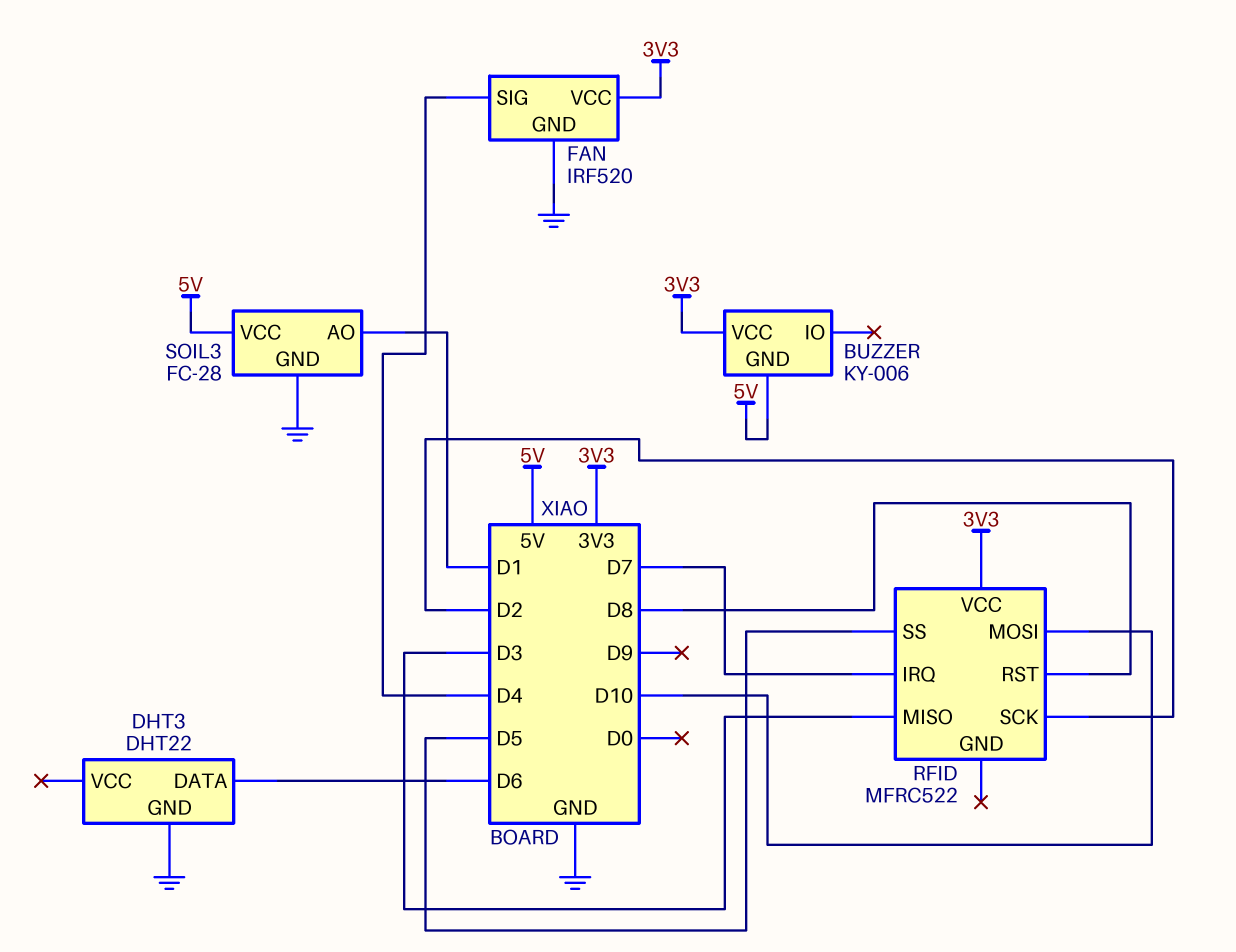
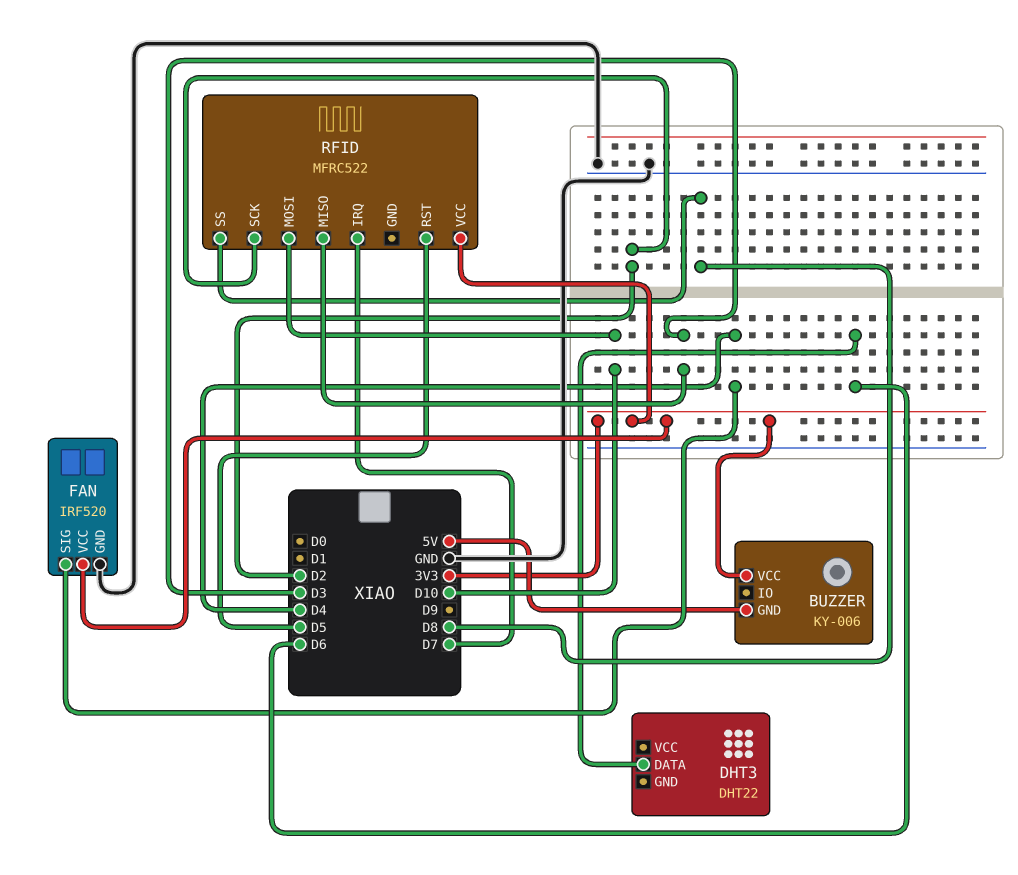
DHT3 pin GND: GND -> none
RFID pin RST: D8 -> D5
RFID pin SS: D5 -> D8
SOIL3: FC-28 -> none
SOIL3 pin AO: D1 -> none
SOIL3 pin GND: GND -> none
SOIL3 pin VCC: 5V -> none

